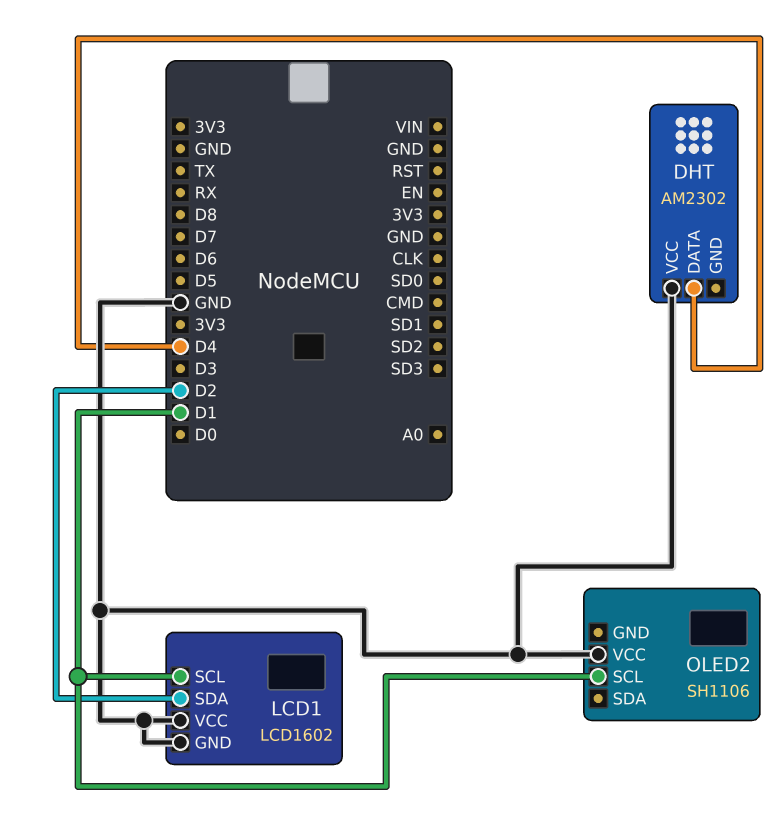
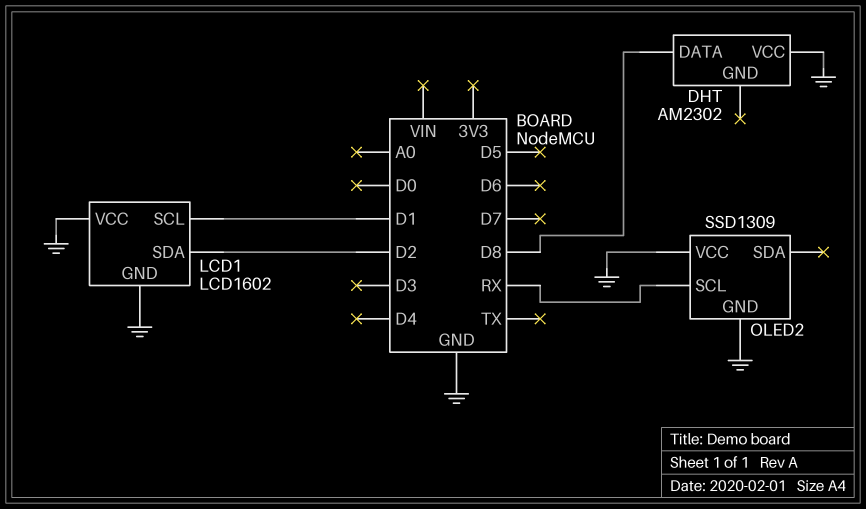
DHT pin DATA: D4 -> D8
OLED2: SH1106 -> SSD1309
OLED2 pin GND: none -> GND
OLED2 pin SCL: D1 -> RX

